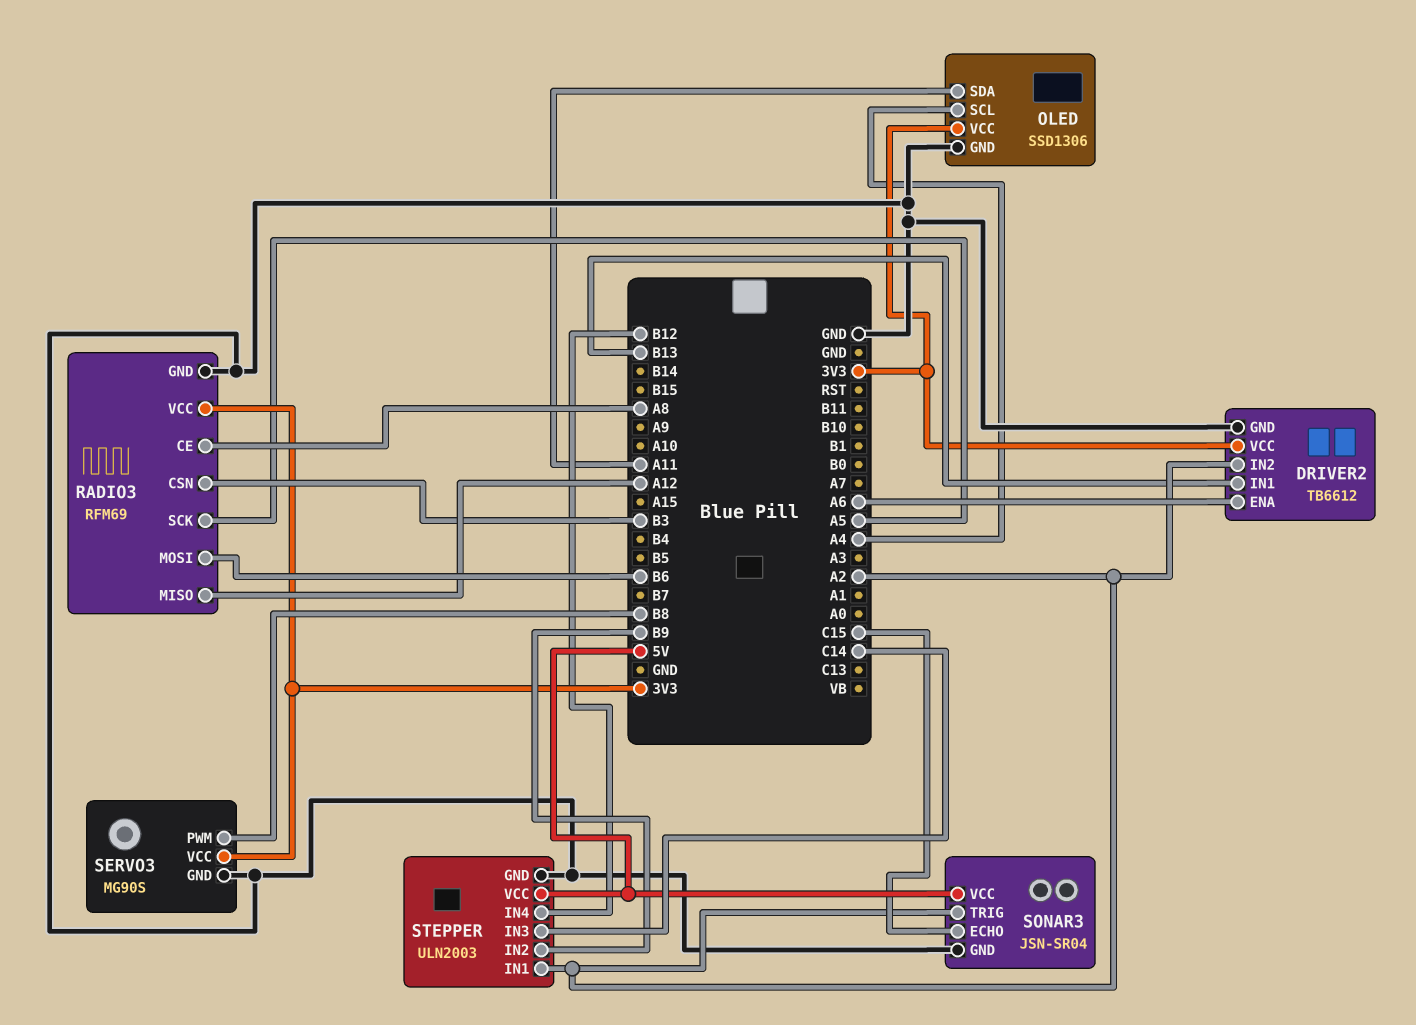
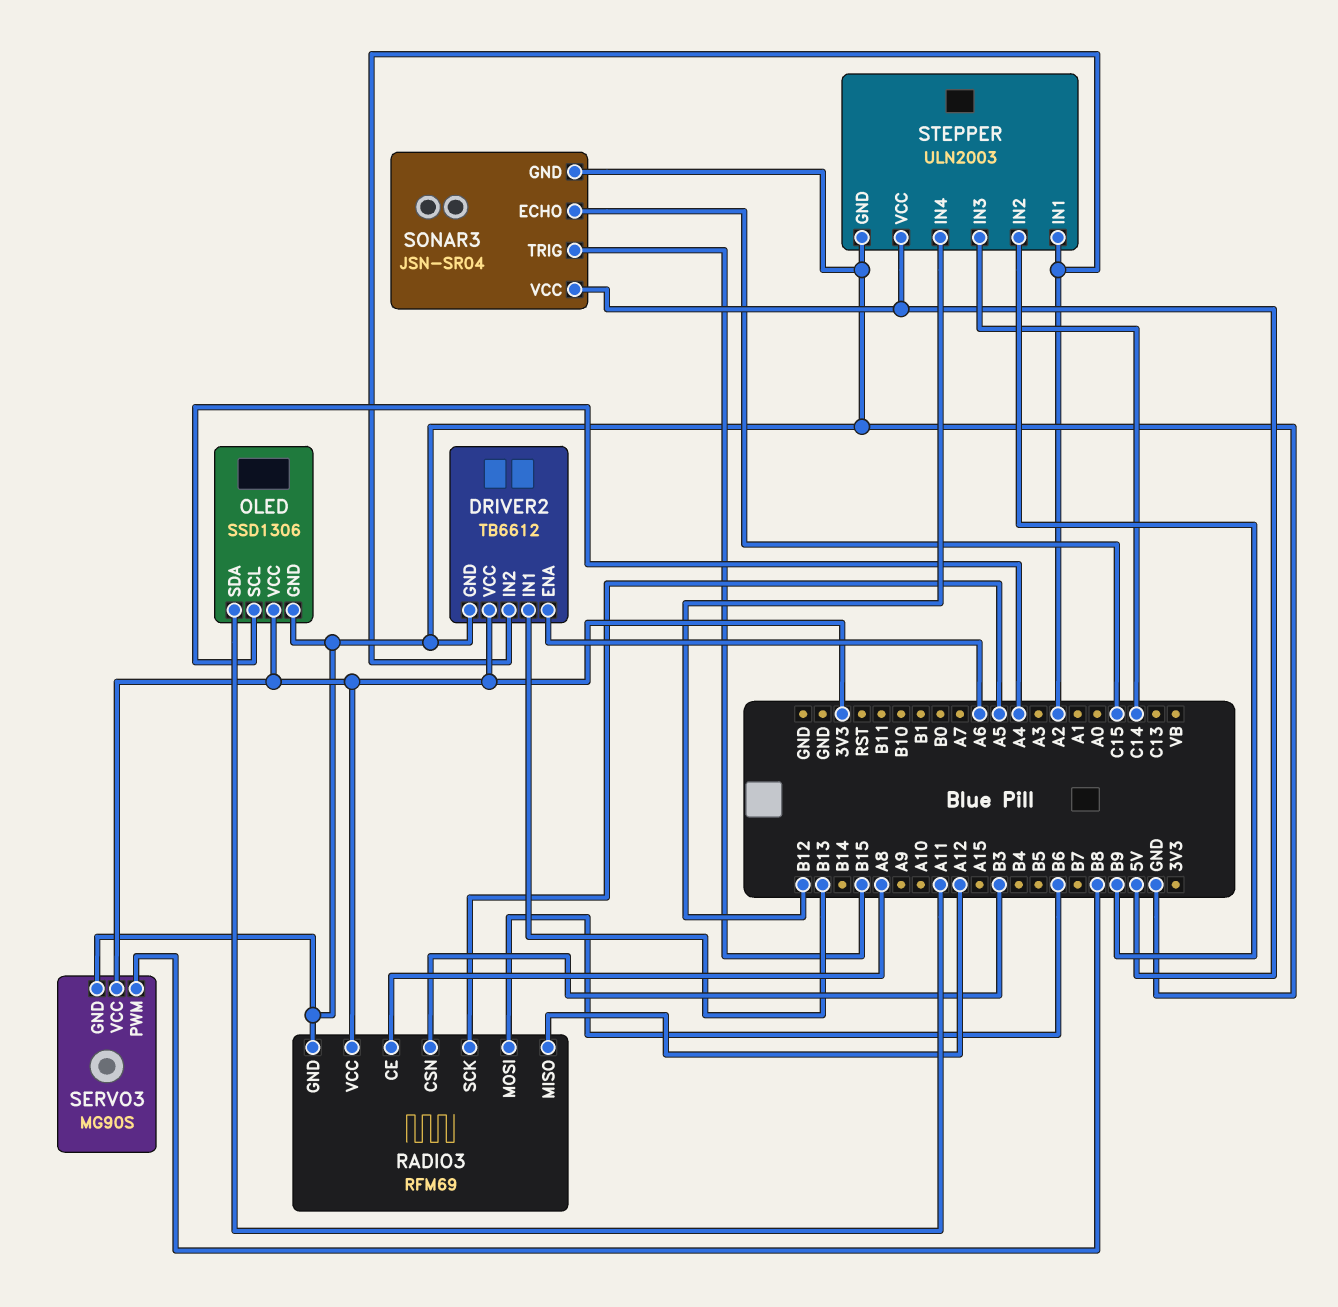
SONAR3 pin TRIG: A2 -> B15

